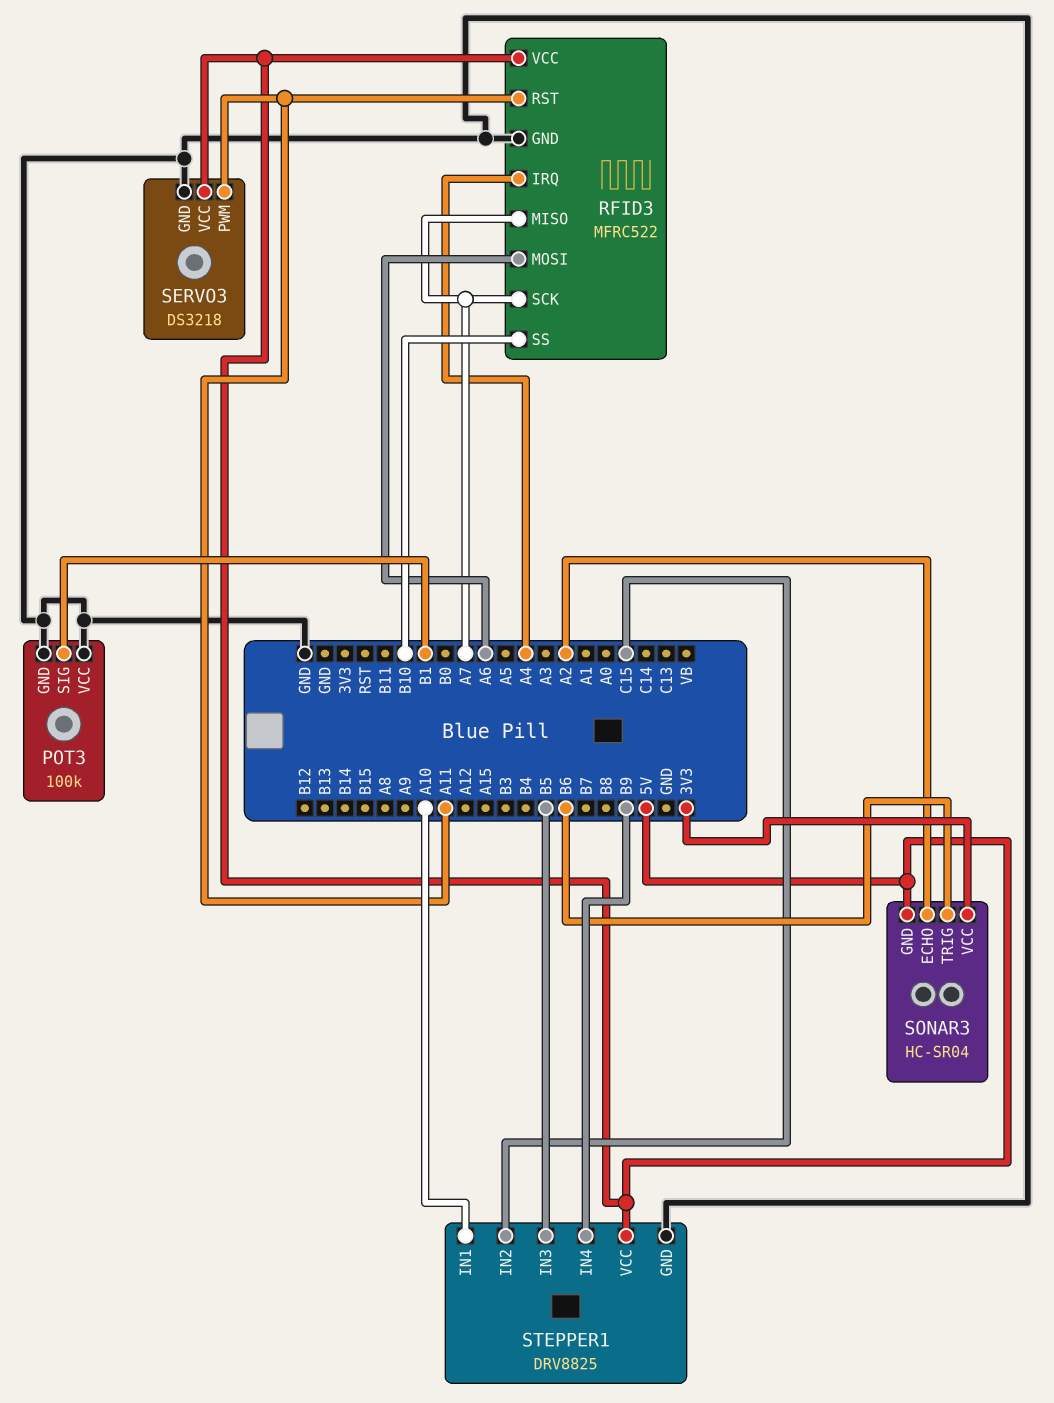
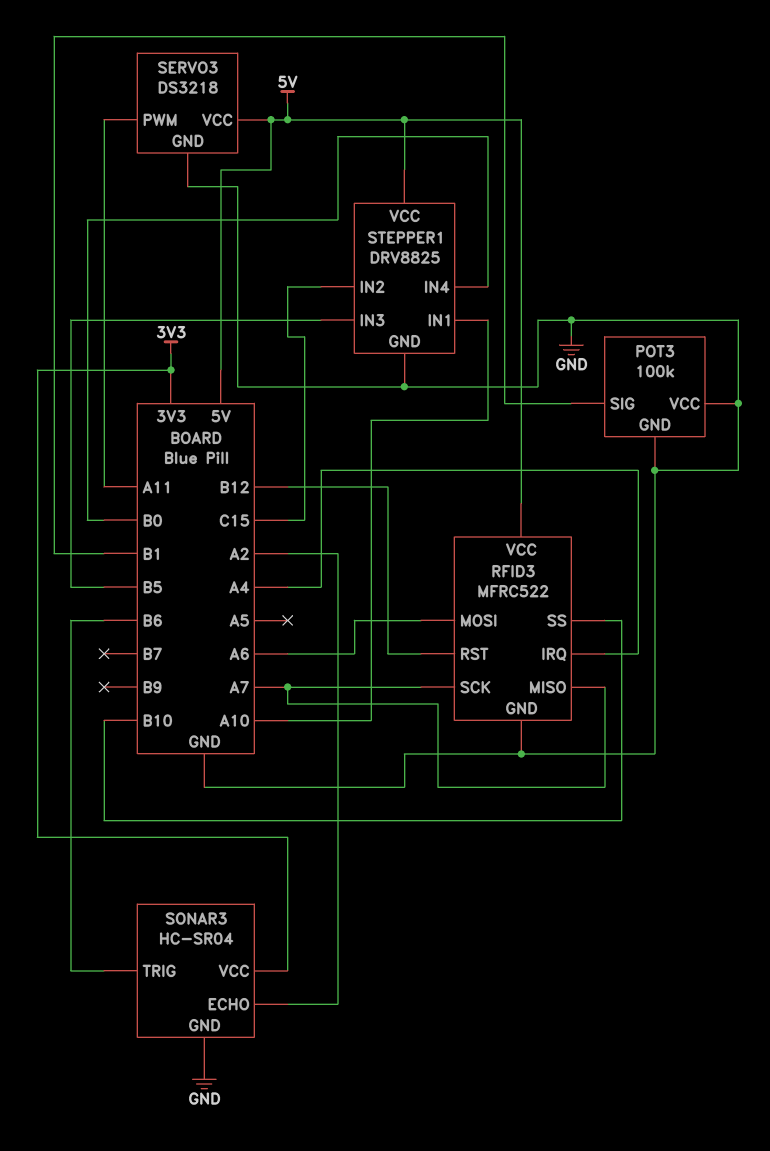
RFID3 pin RST: A11 -> B12
SONAR3 pin GND: 5V -> GND
STEPPER1 pin IN4: B9 -> B0

